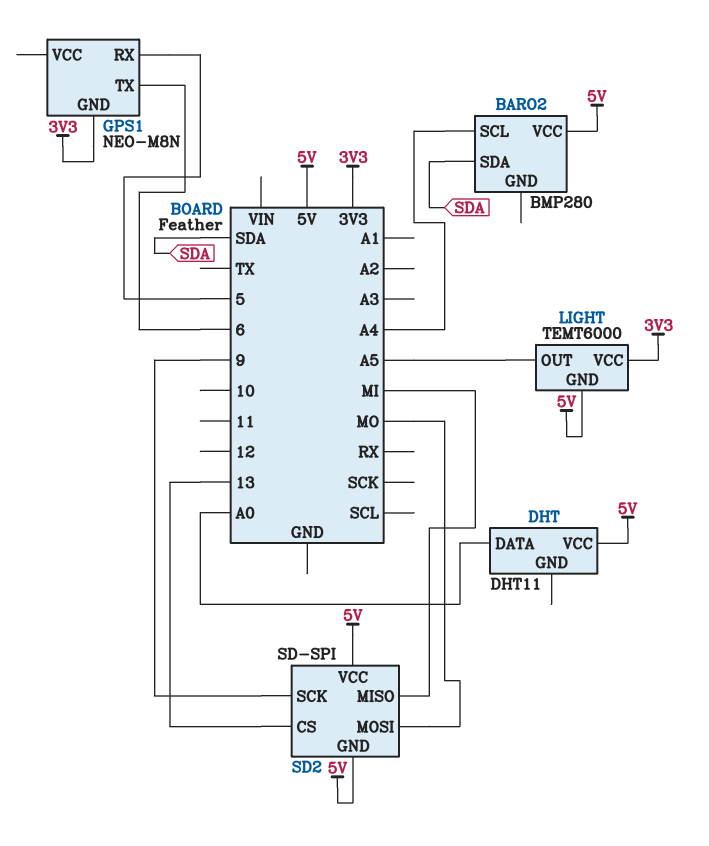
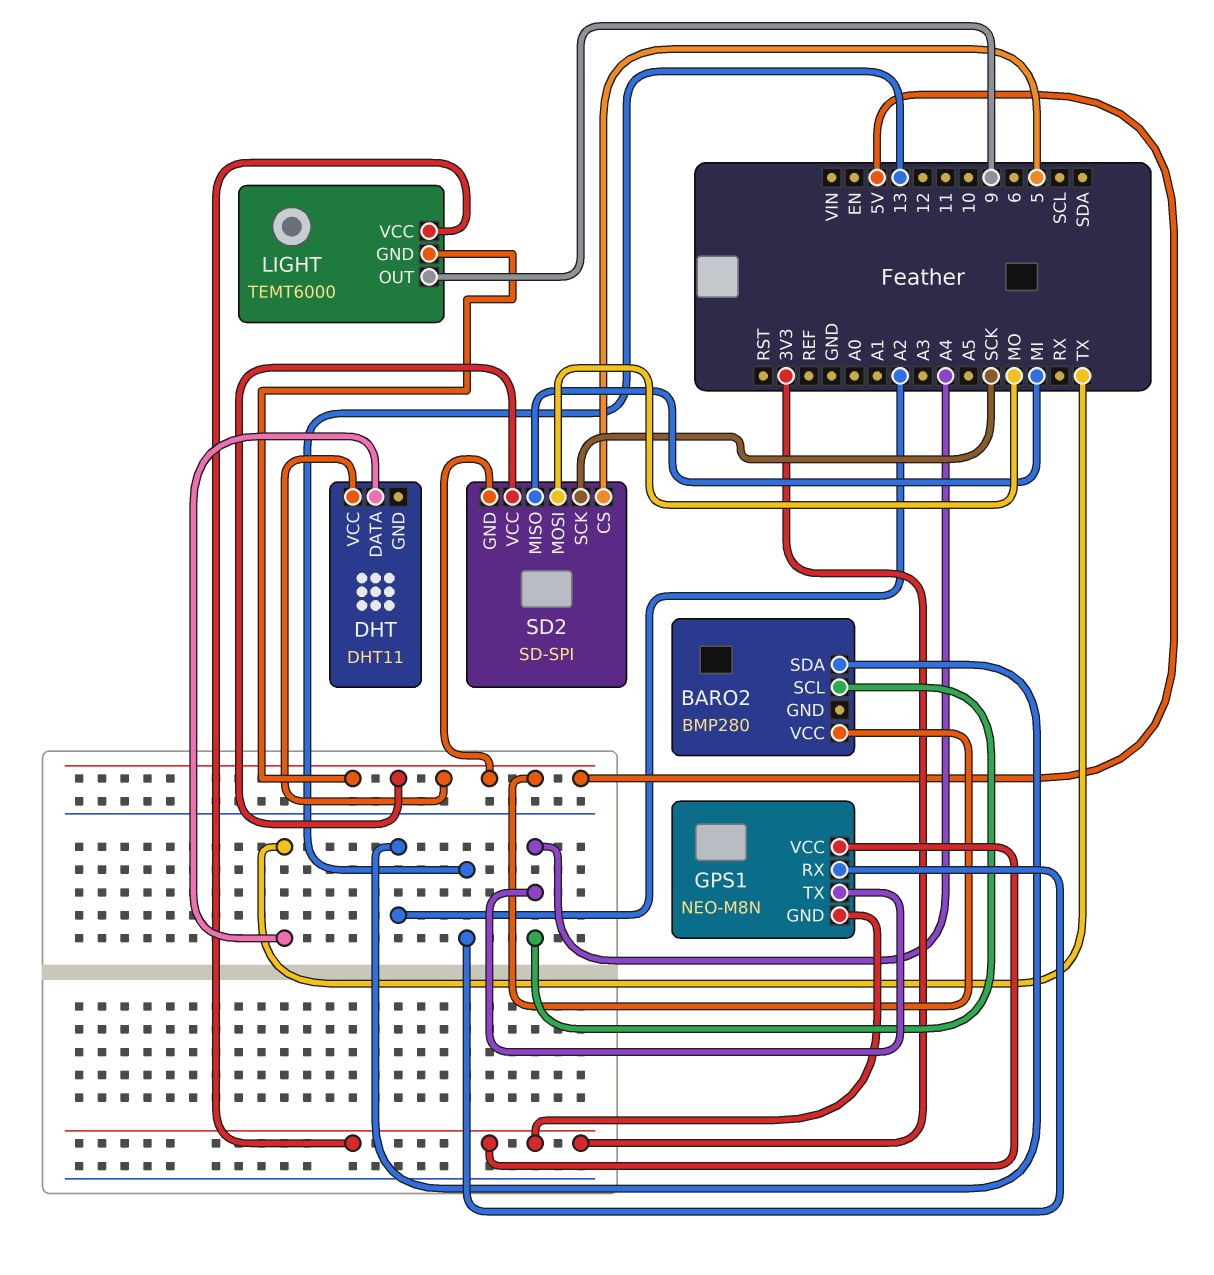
BARO2 pin SDA: SDA -> A2
DHT pin DATA: A0 -> TX
GPS1 pin RX: 5 -> 13
GPS1 pin TX: 6 -> A4
GPS1 pin VCC: none -> 3V3
LIGHT pin OUT: A5 -> 9
SD2 pin CS: 13 -> 5
SD2 pin SCK: 9 -> SCK

